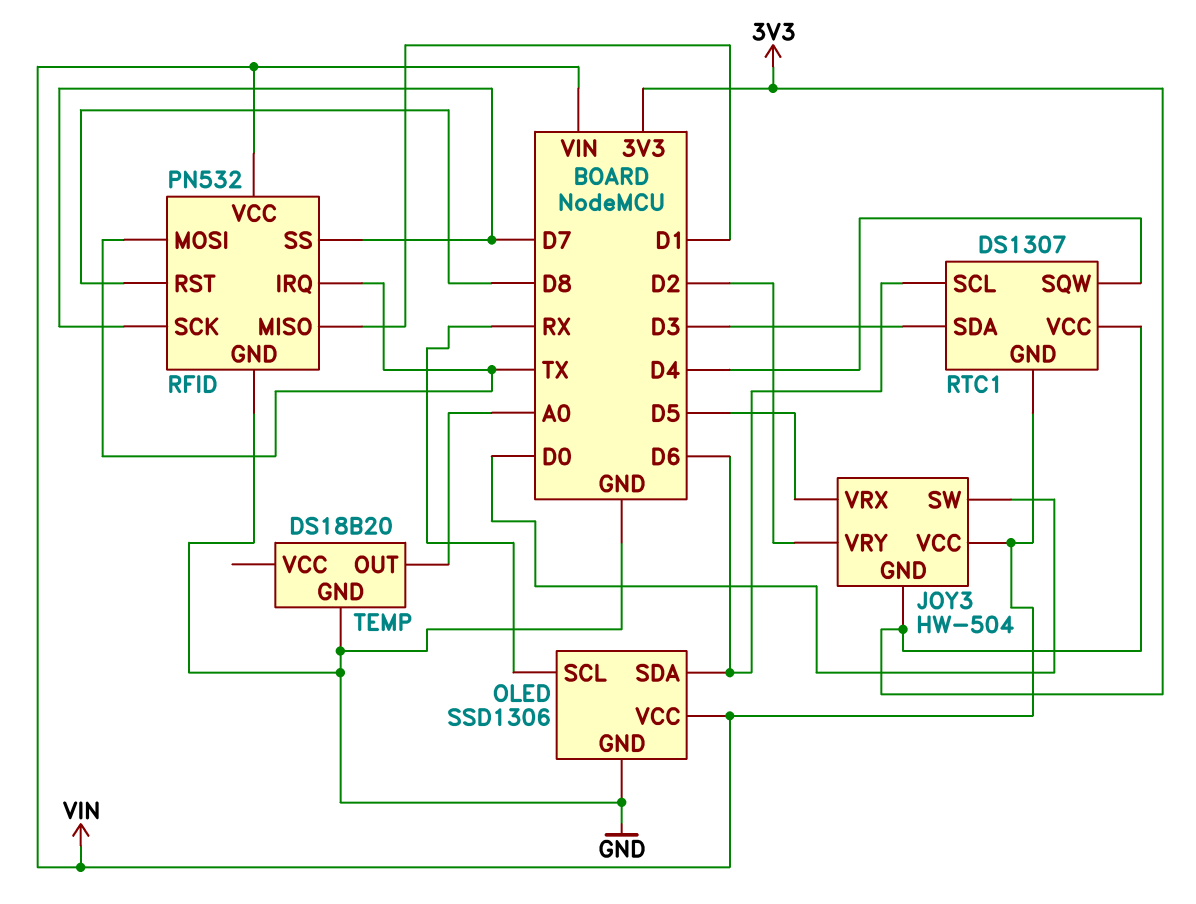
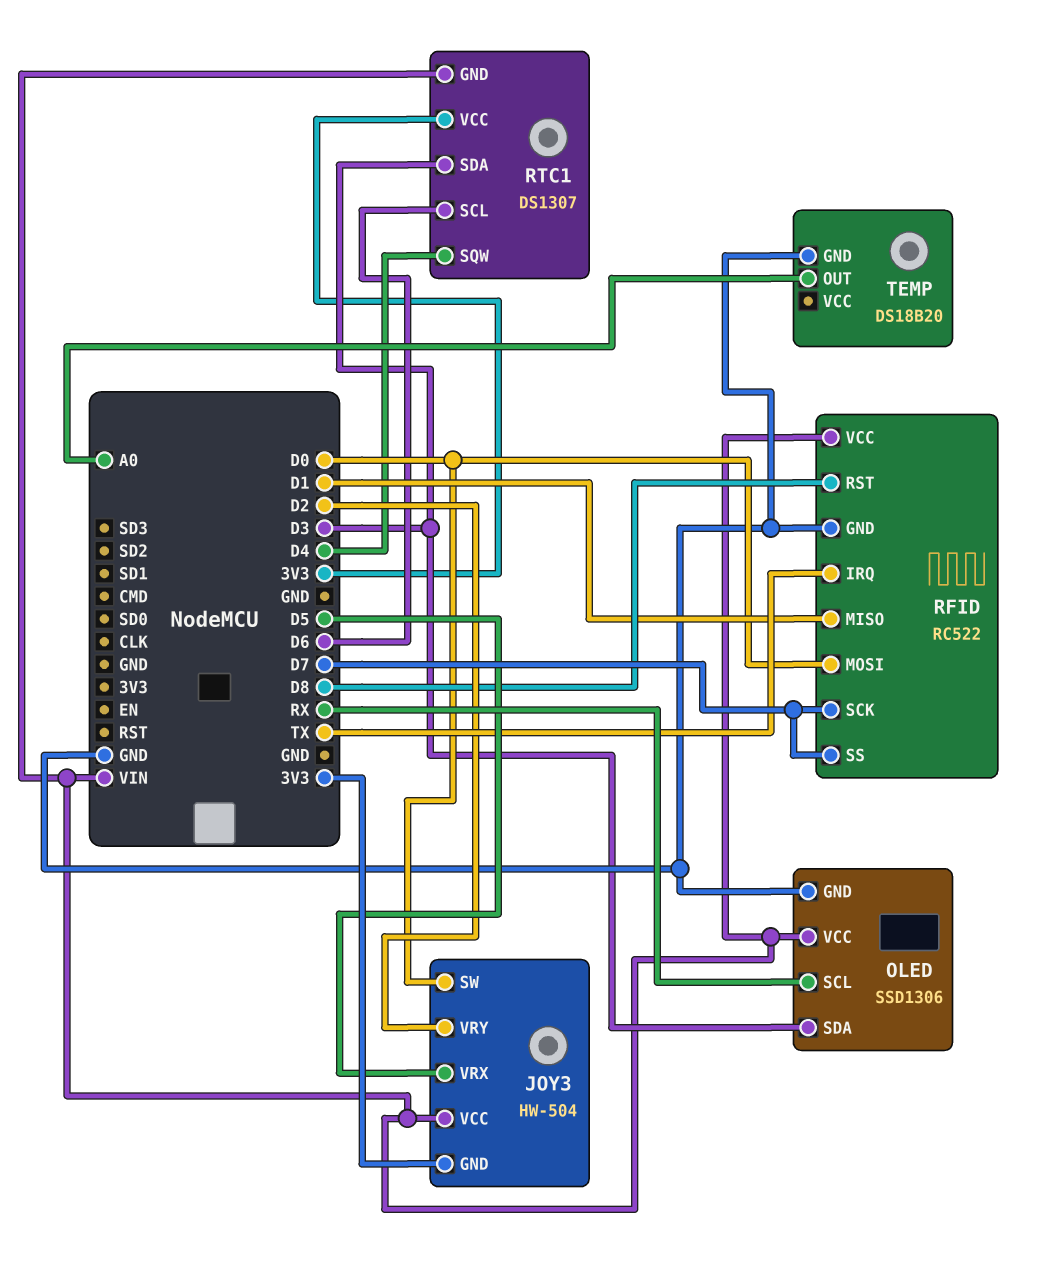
OLED pin SDA: D6 -> D3
RFID: PN532 -> RC522
RFID pin MOSI: TX -> D0

